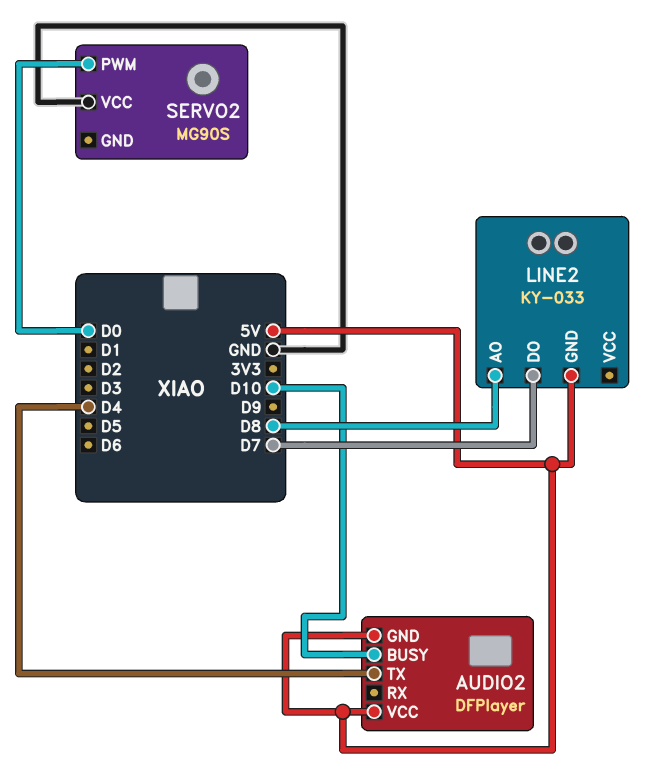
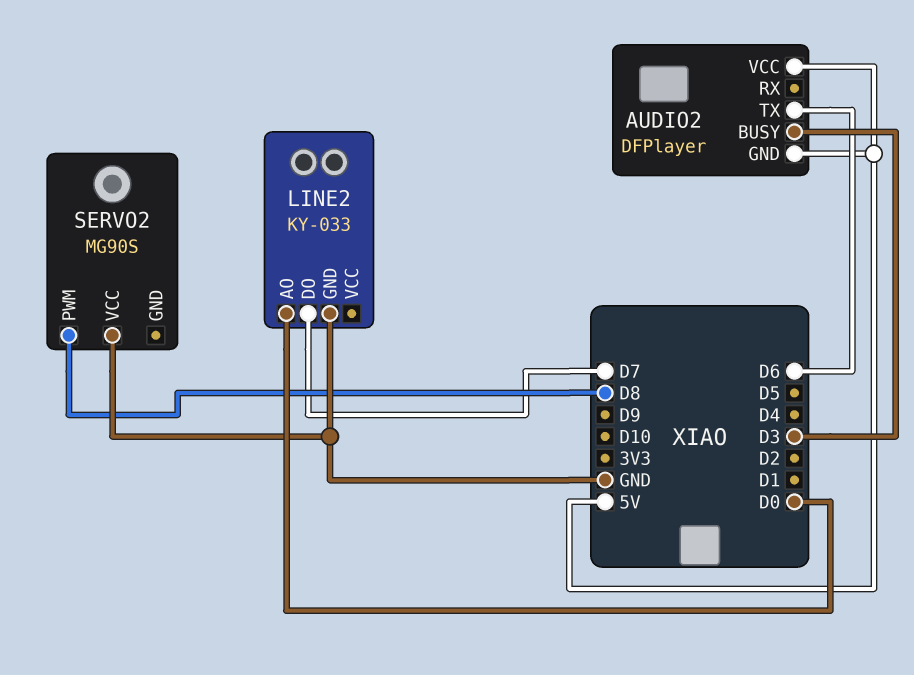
AUDIO2 pin BUSY: D10 -> D3
AUDIO2 pin TX: D4 -> D6
LINE2 pin AO: D8 -> D0
LINE2 pin GND: 5V -> GND
SERVO2 pin PWM: D0 -> D8

